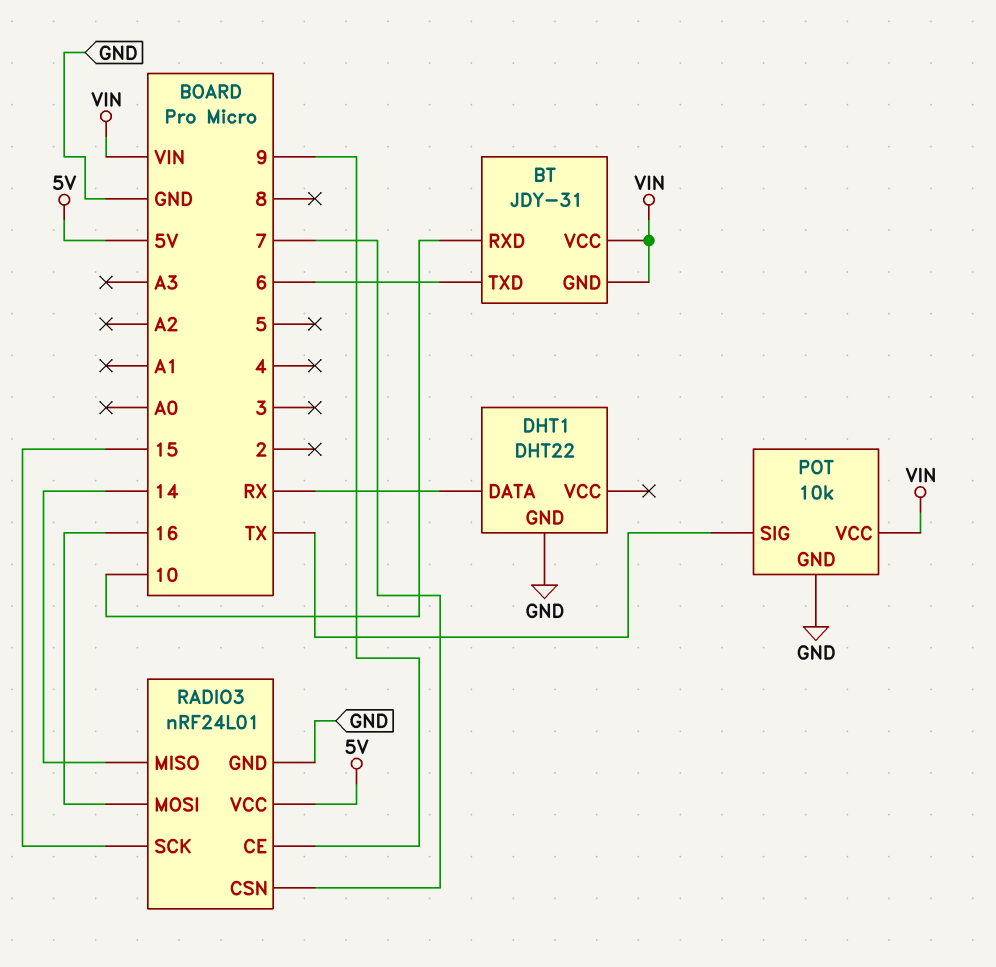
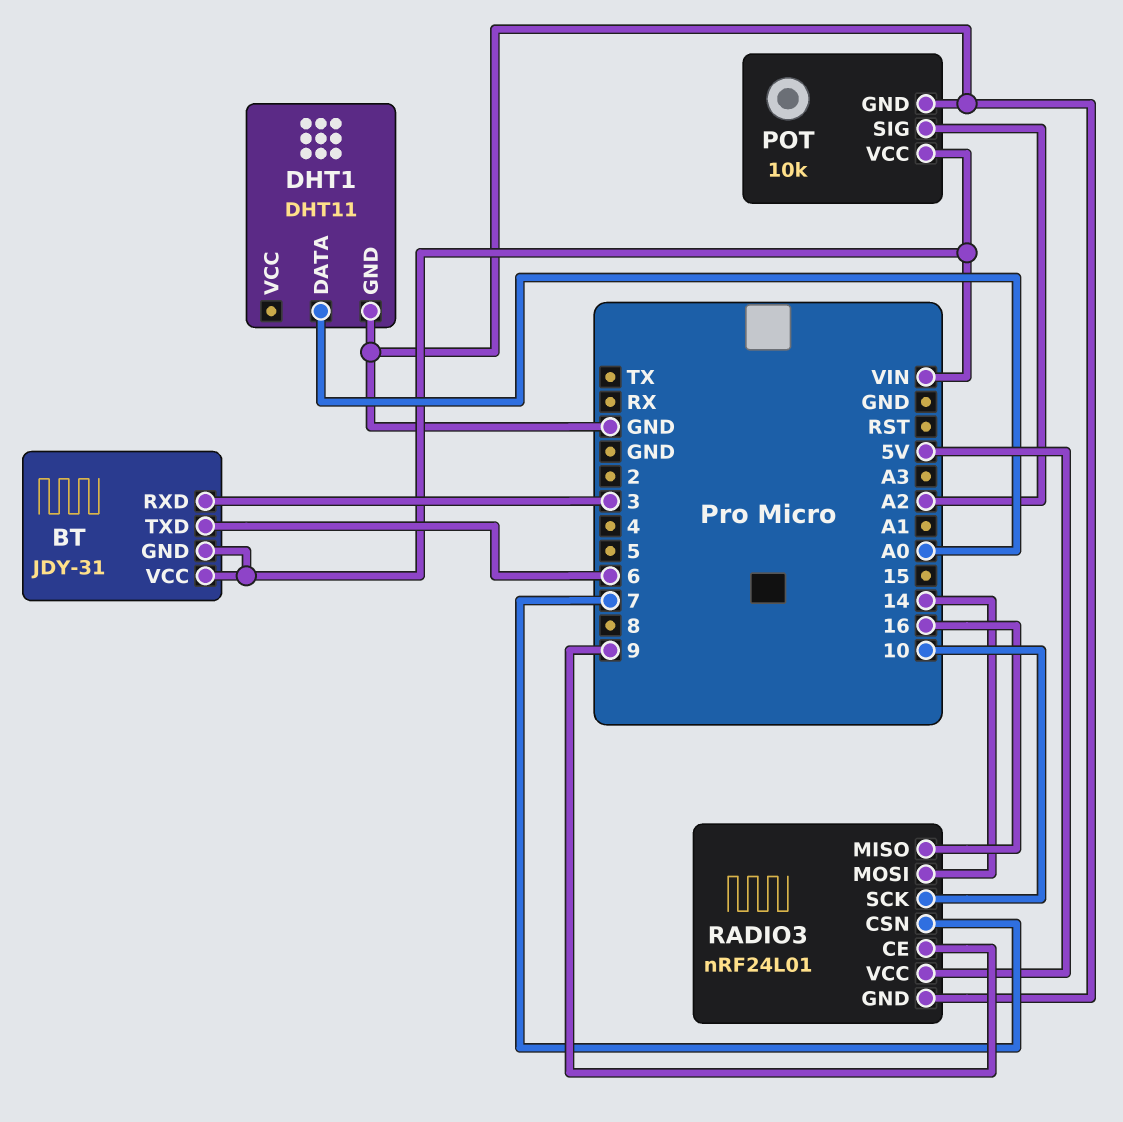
BT pin RXD: 10 -> 3
DHT1: DHT22 -> DHT11
DHT1 pin DATA: RX -> A0
POT pin SIG: TX -> A2
RADIO3 pin MISO: 14 -> 16
RADIO3 pin MOSI: 16 -> 14
RADIO3 pin SCK: 15 -> 10

